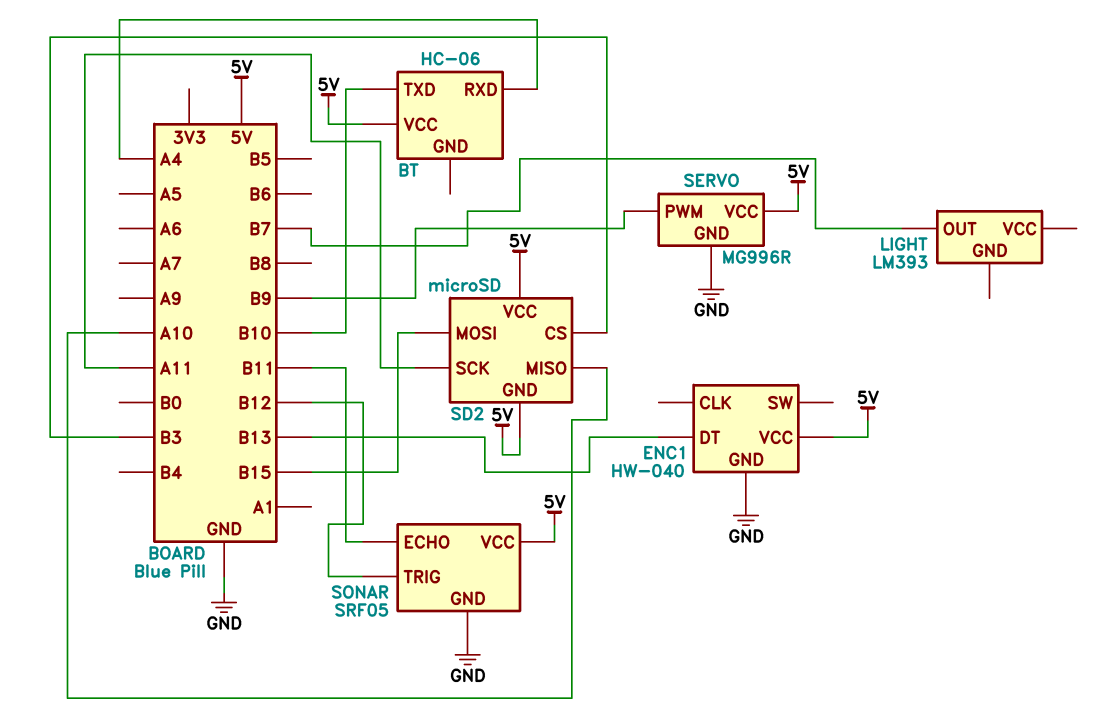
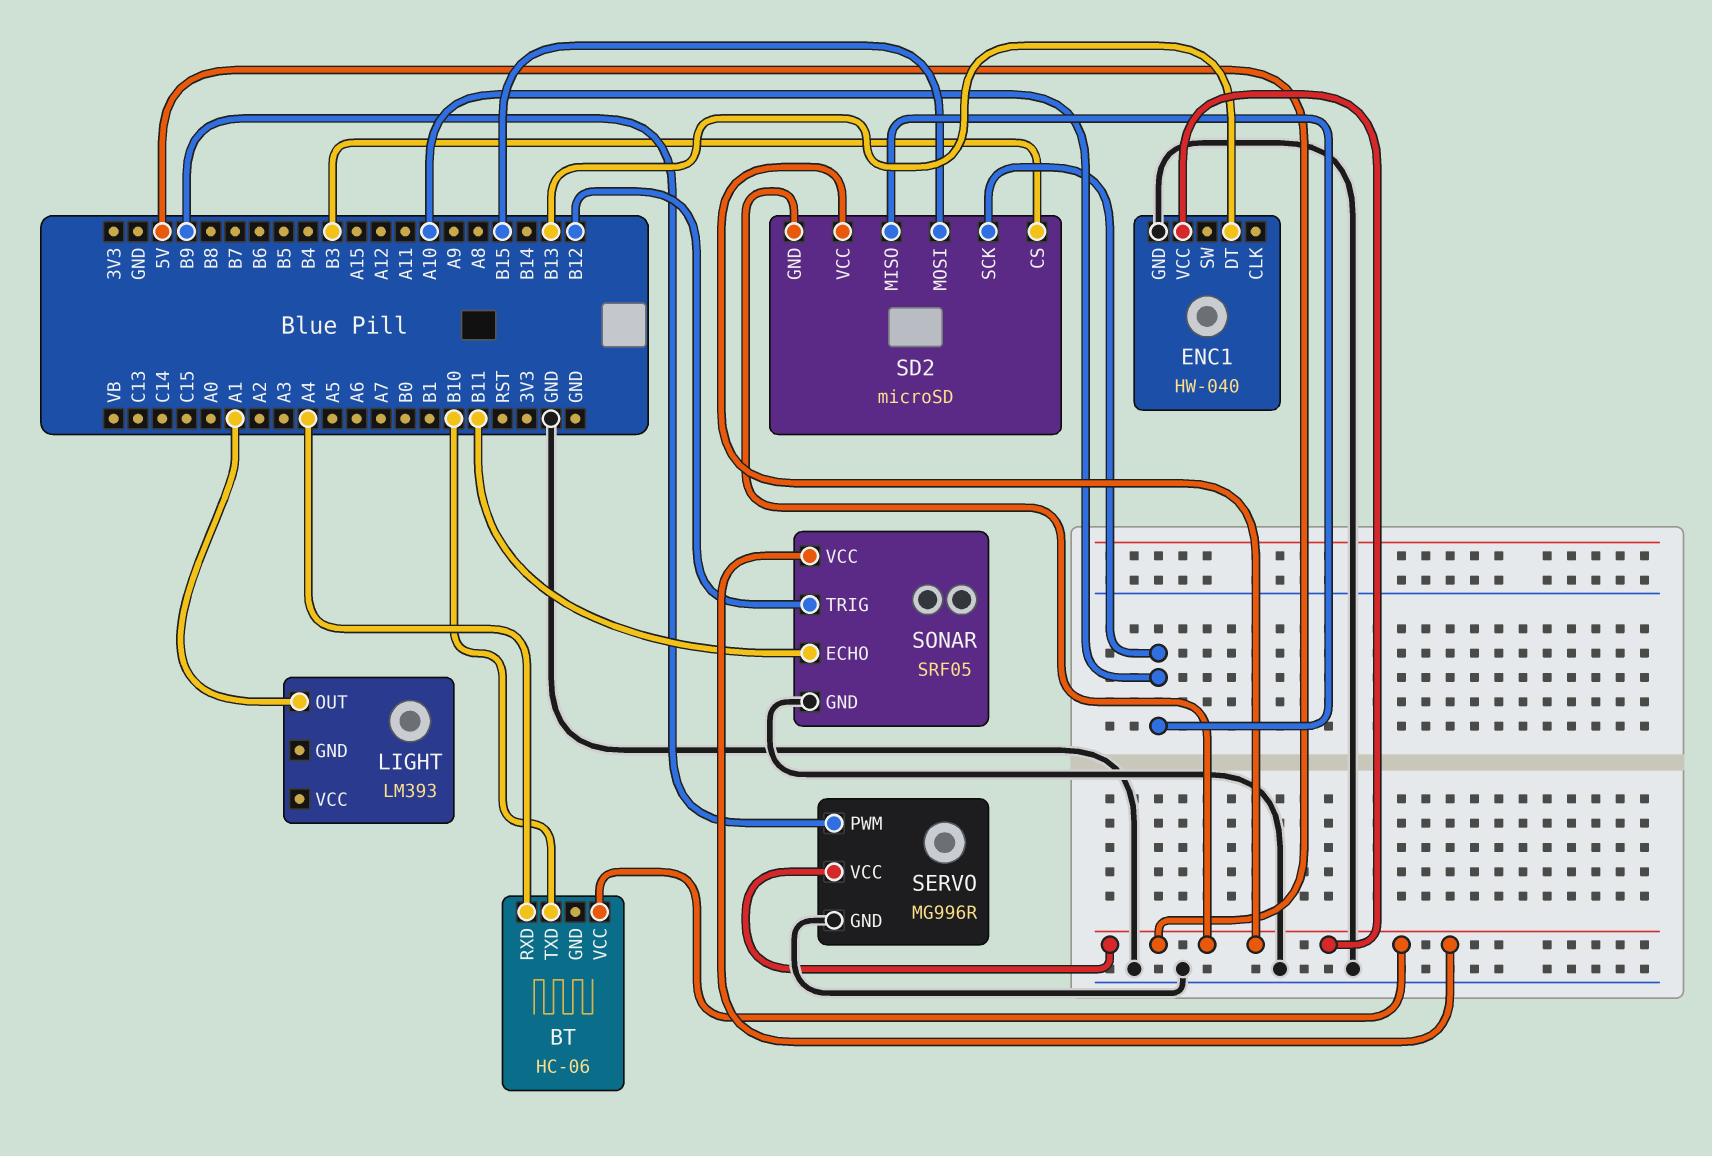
LIGHT pin OUT: B7 -> A1
SD2 pin SCK: A11 -> A10

